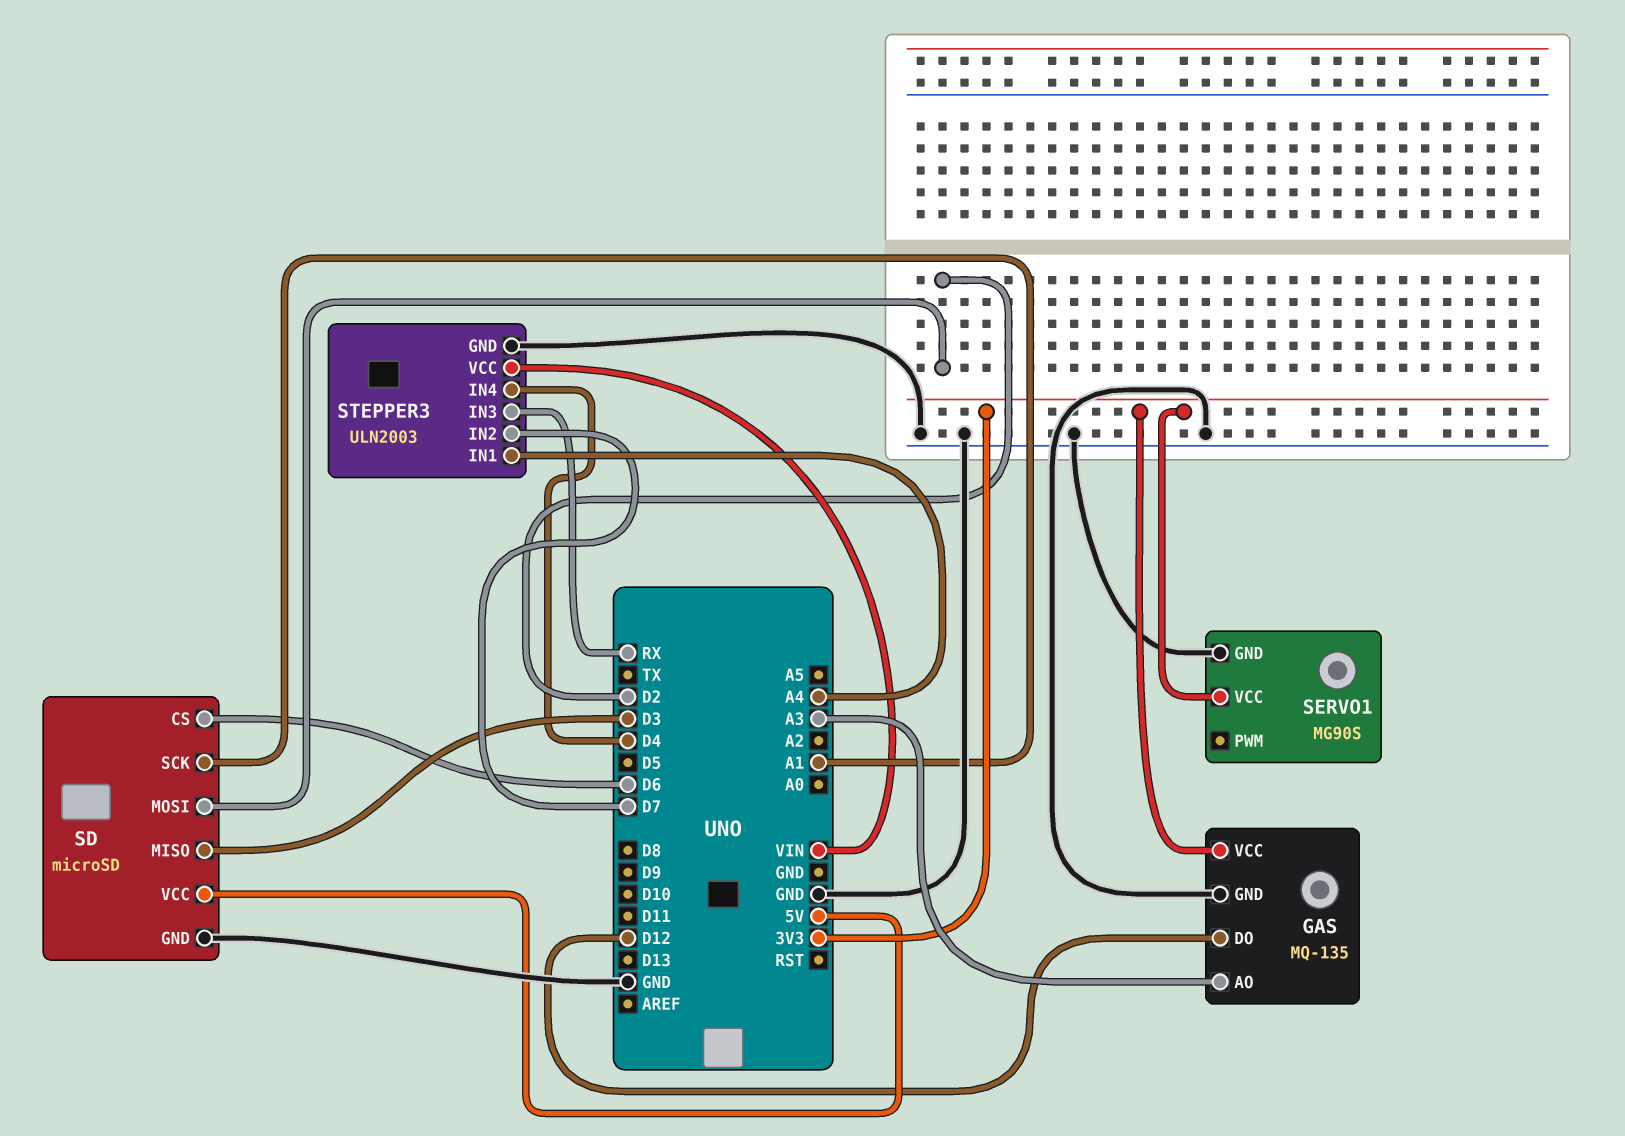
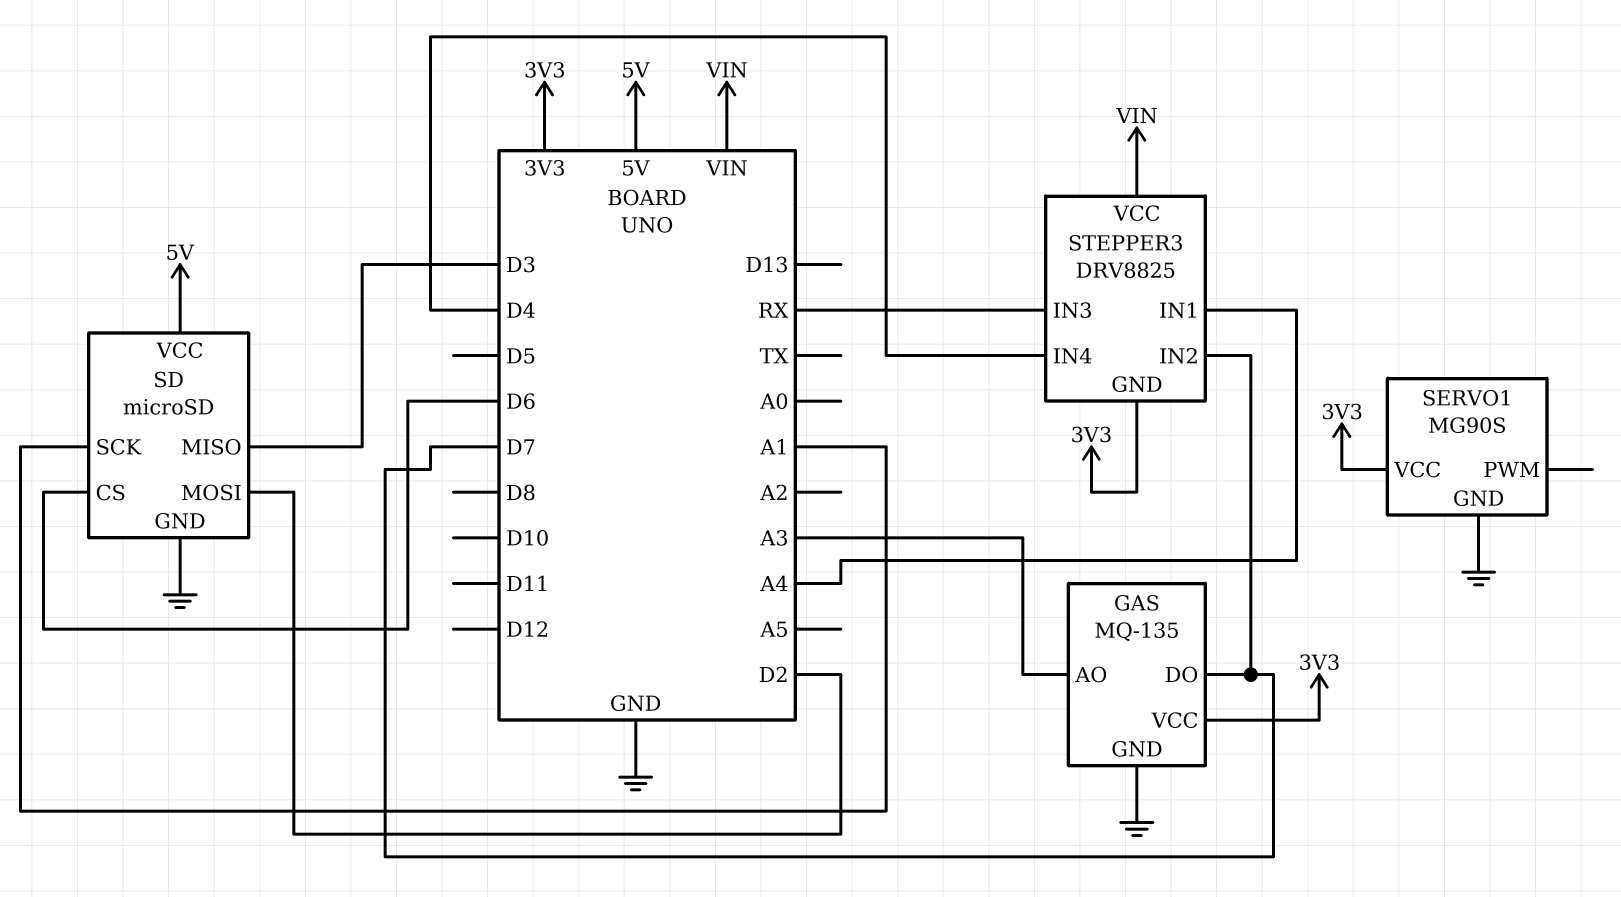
GAS pin DO: D12 -> D7
STEPPER3: ULN2003 -> DRV8825
STEPPER3 pin GND: GND -> 3V3

